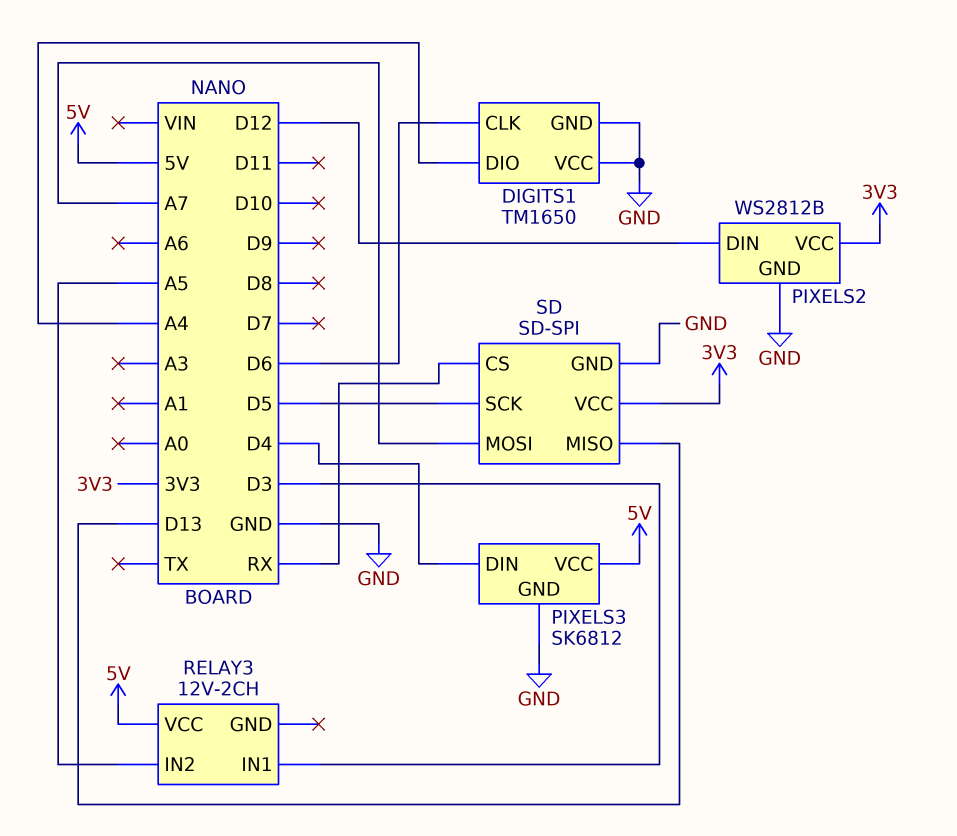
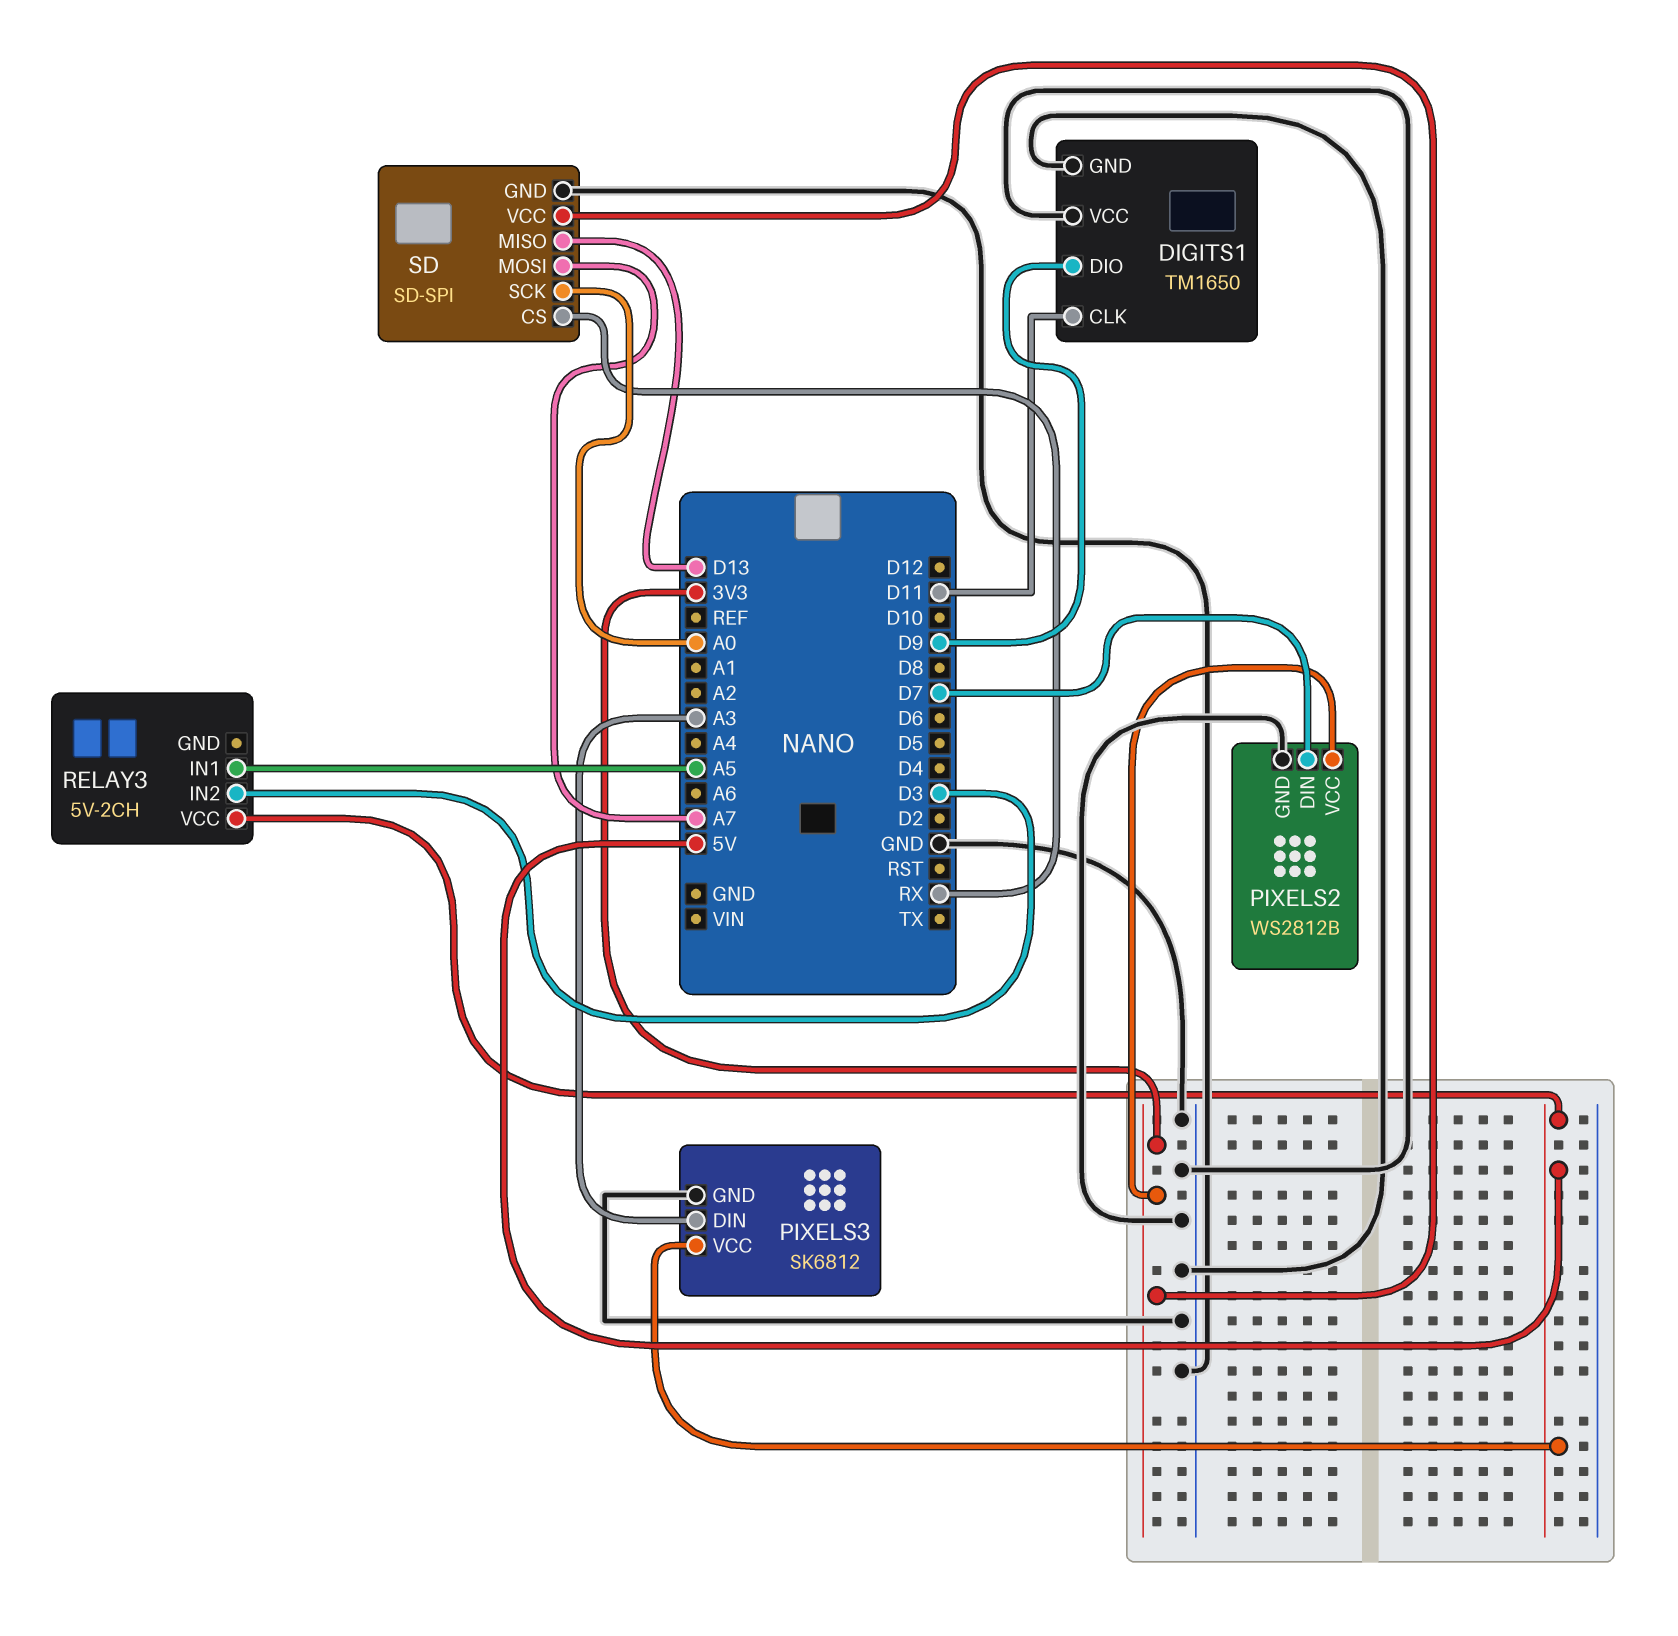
DIGITS1 pin CLK: D6 -> D11
DIGITS1 pin DIO: A4 -> D9
PIXELS2 pin DIN: D12 -> D7
PIXELS3 pin DIN: D4 -> A3
RELAY3: 12V-2CH -> 5V-2CH
RELAY3 pin IN1: D3 -> A5
RELAY3 pin IN2: A5 -> D3
SD pin SCK: D5 -> A0

